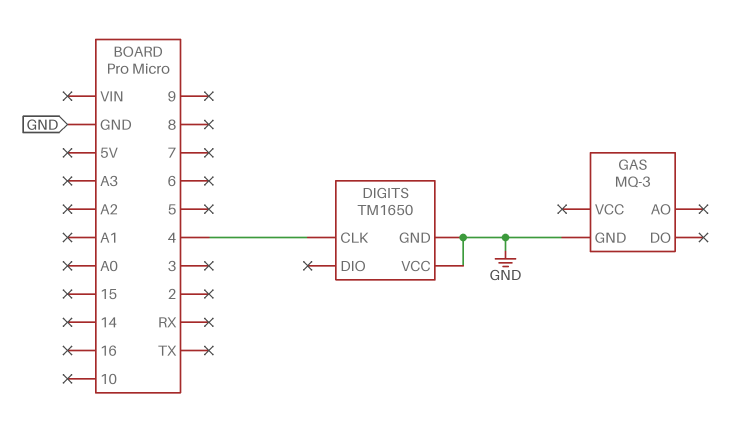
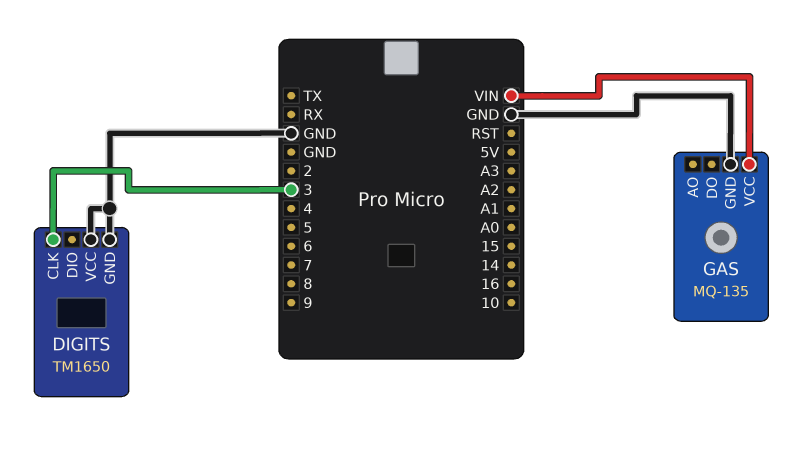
DIGITS pin CLK: 4 -> 3
GAS: MQ-3 -> MQ-135
GAS pin VCC: none -> VIN

